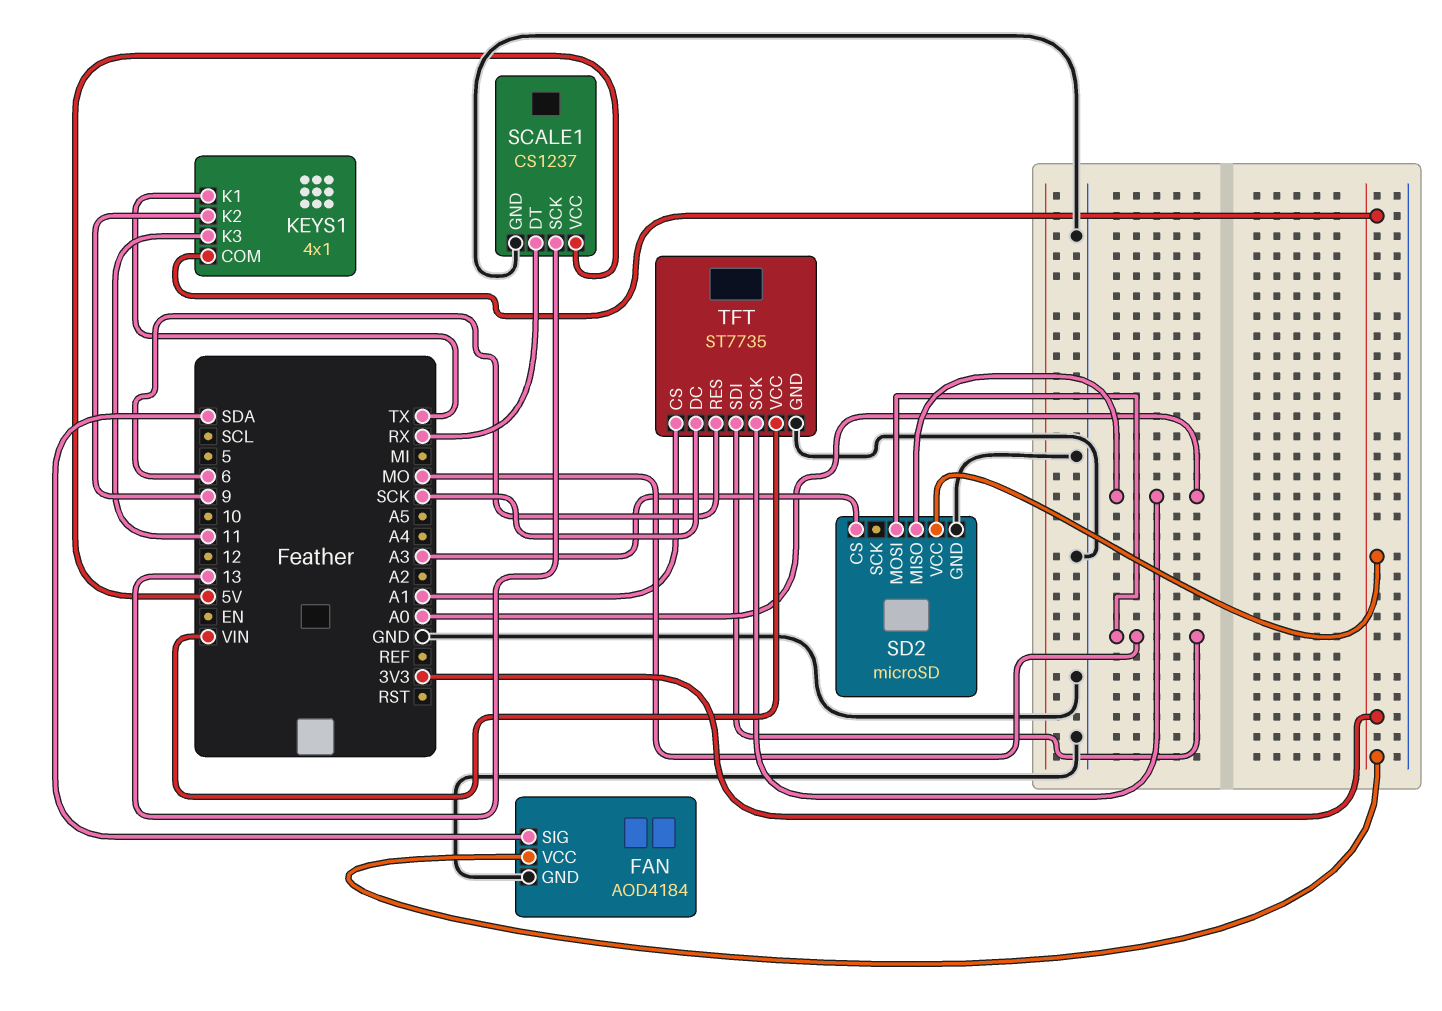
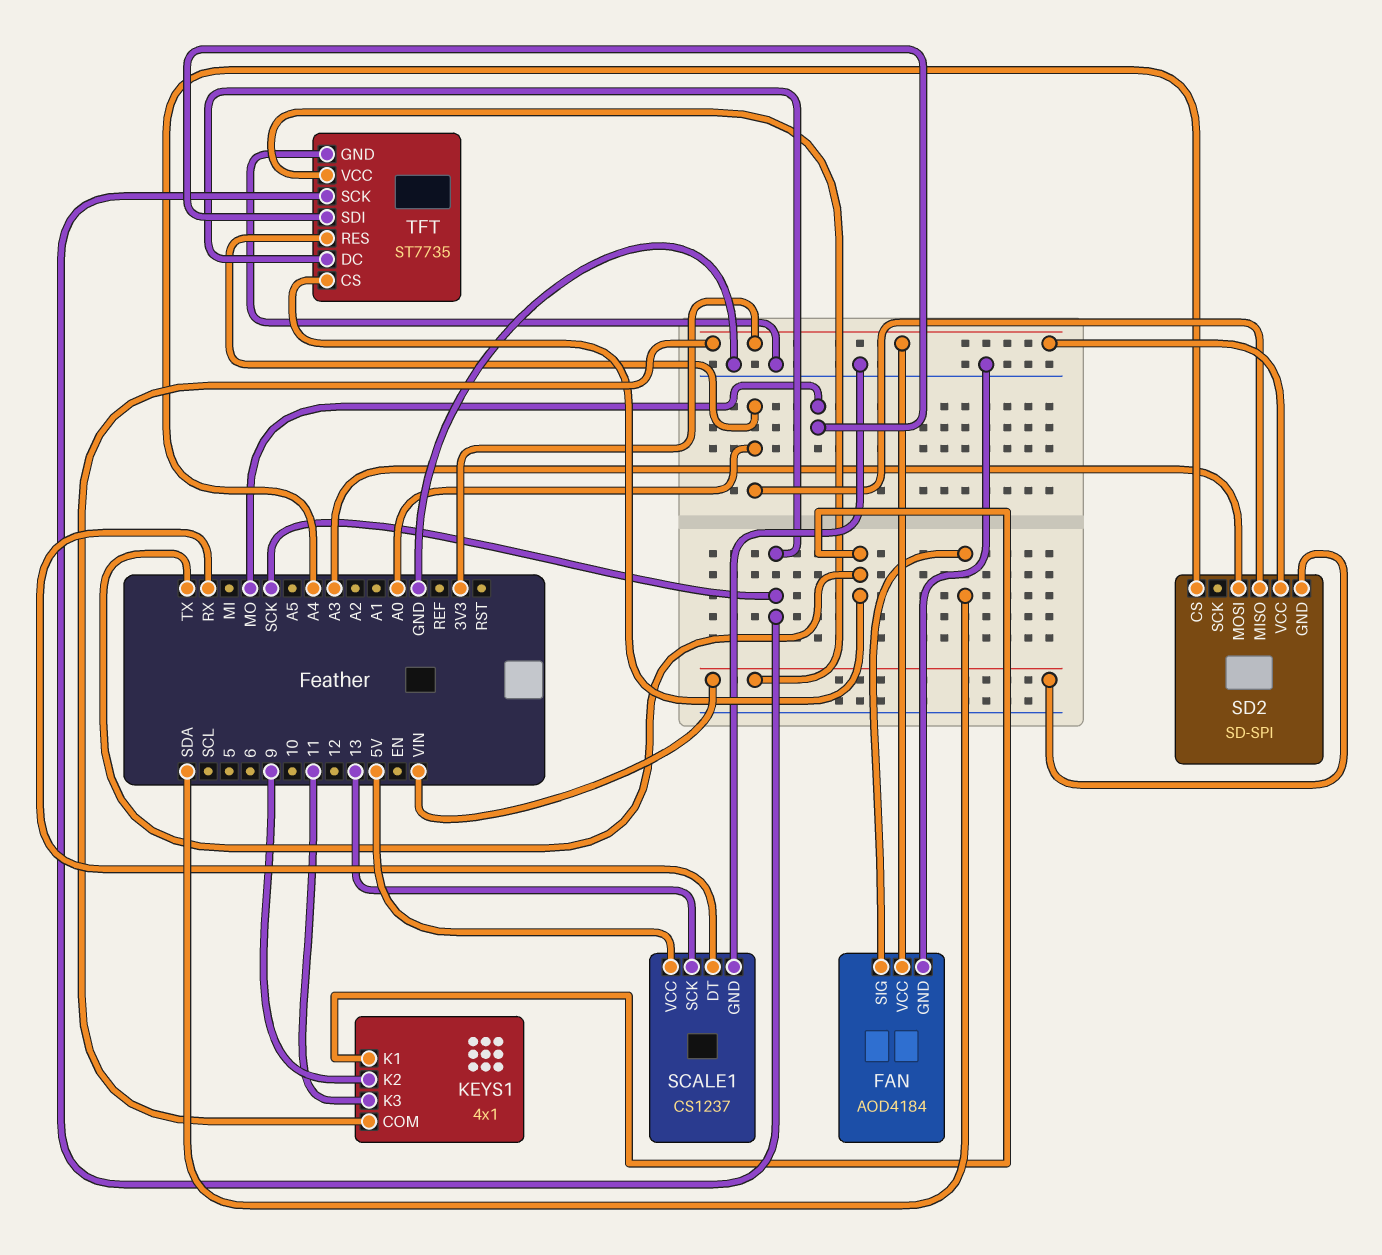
SD2: microSD -> SD-SPI
SD2 pin CS: A3 -> A4
SD2 pin GND: GND -> VIN
SD2 pin MOSI: MO -> A3
TFT pin CS: A1 -> TX
TFT pin RES: 6 -> A0
TFT pin SCK: A0 -> SCK

